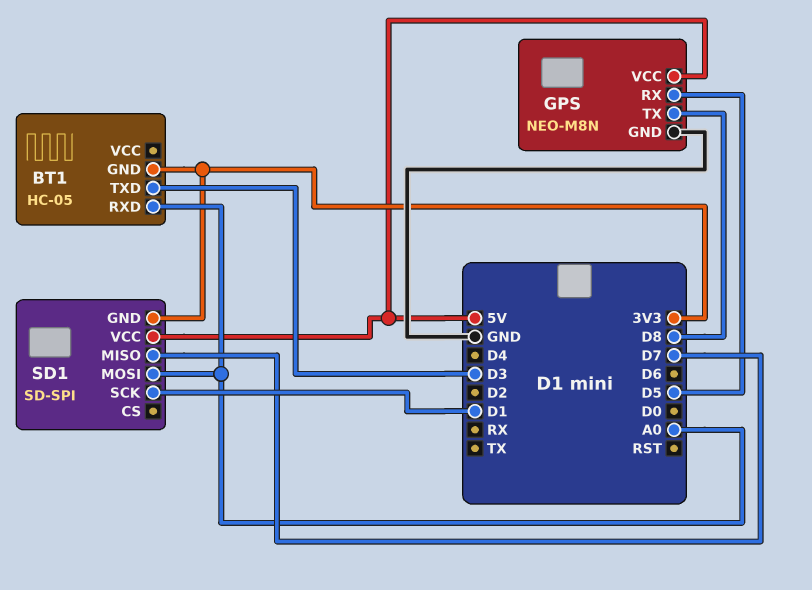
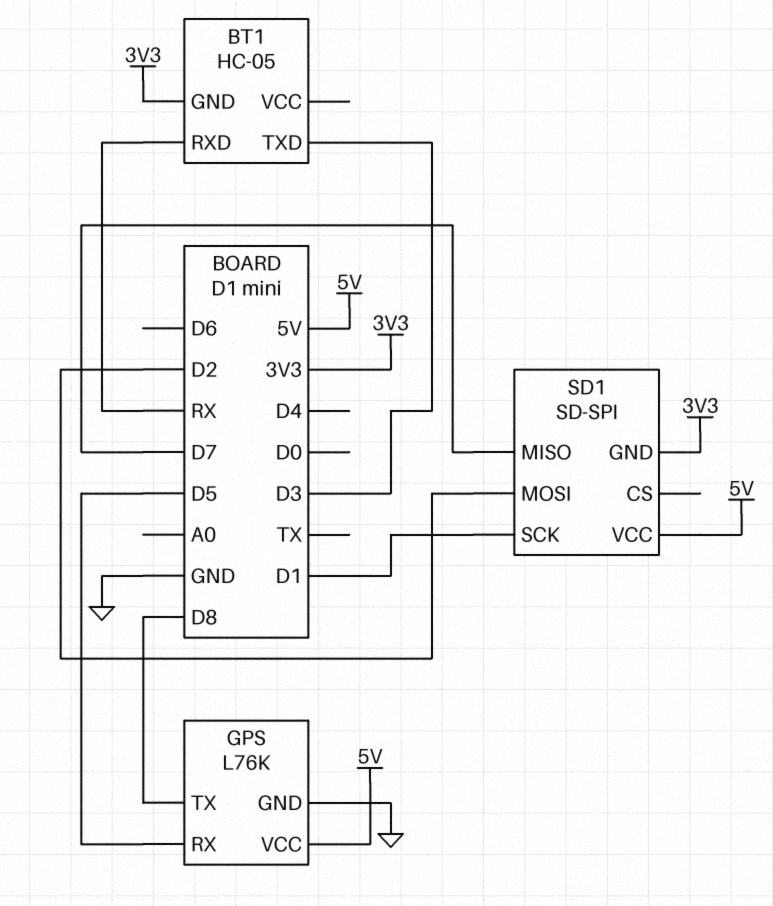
BT1 pin RXD: A0 -> RX
GPS: NEO-M8N -> L76K
SD1 pin MOSI: A0 -> D2

